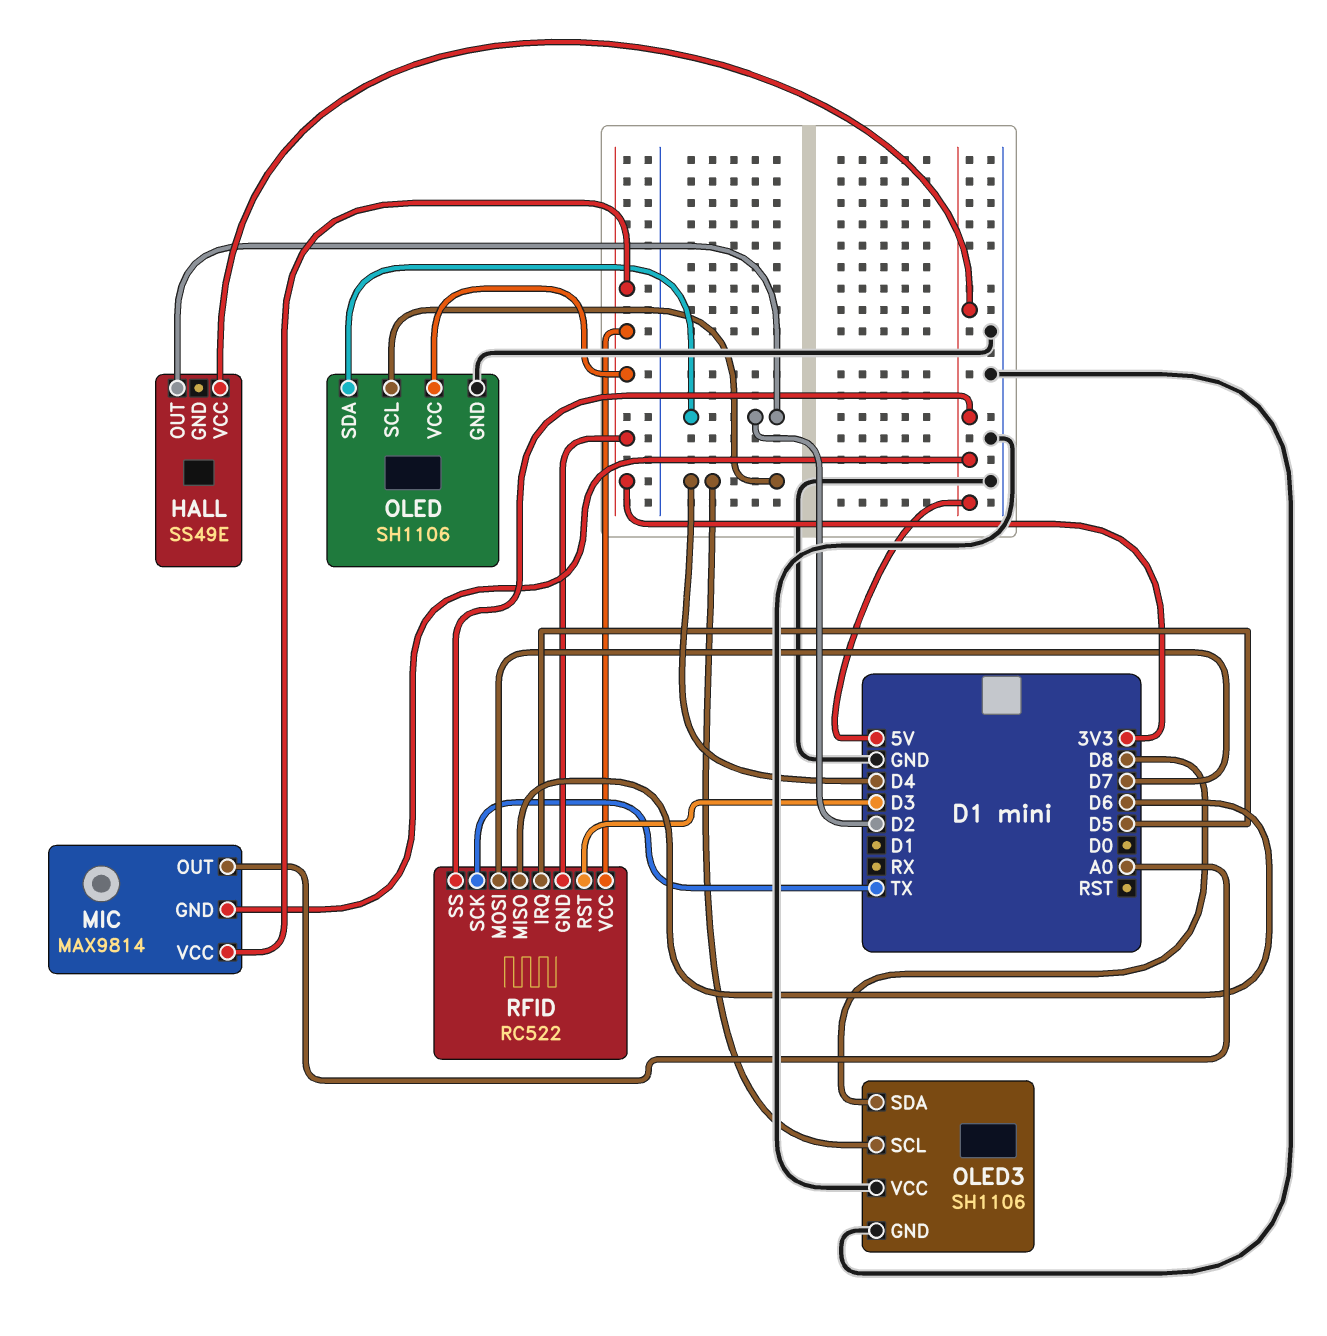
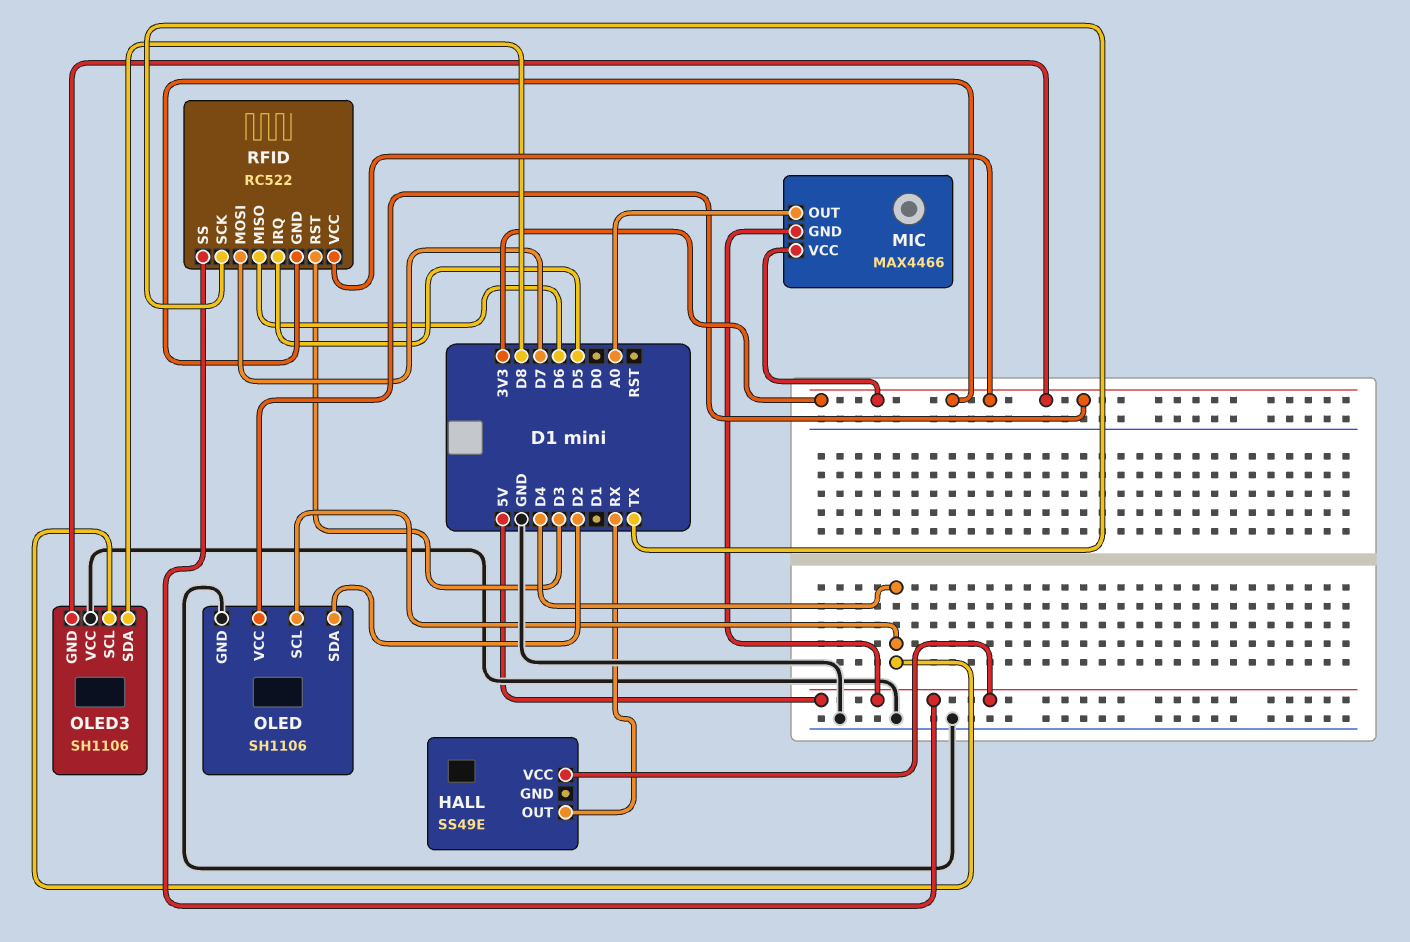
HALL pin OUT: D2 -> RX
MIC: MAX9814 -> MAX4466
OLED3 pin GND: GND -> 3V3

